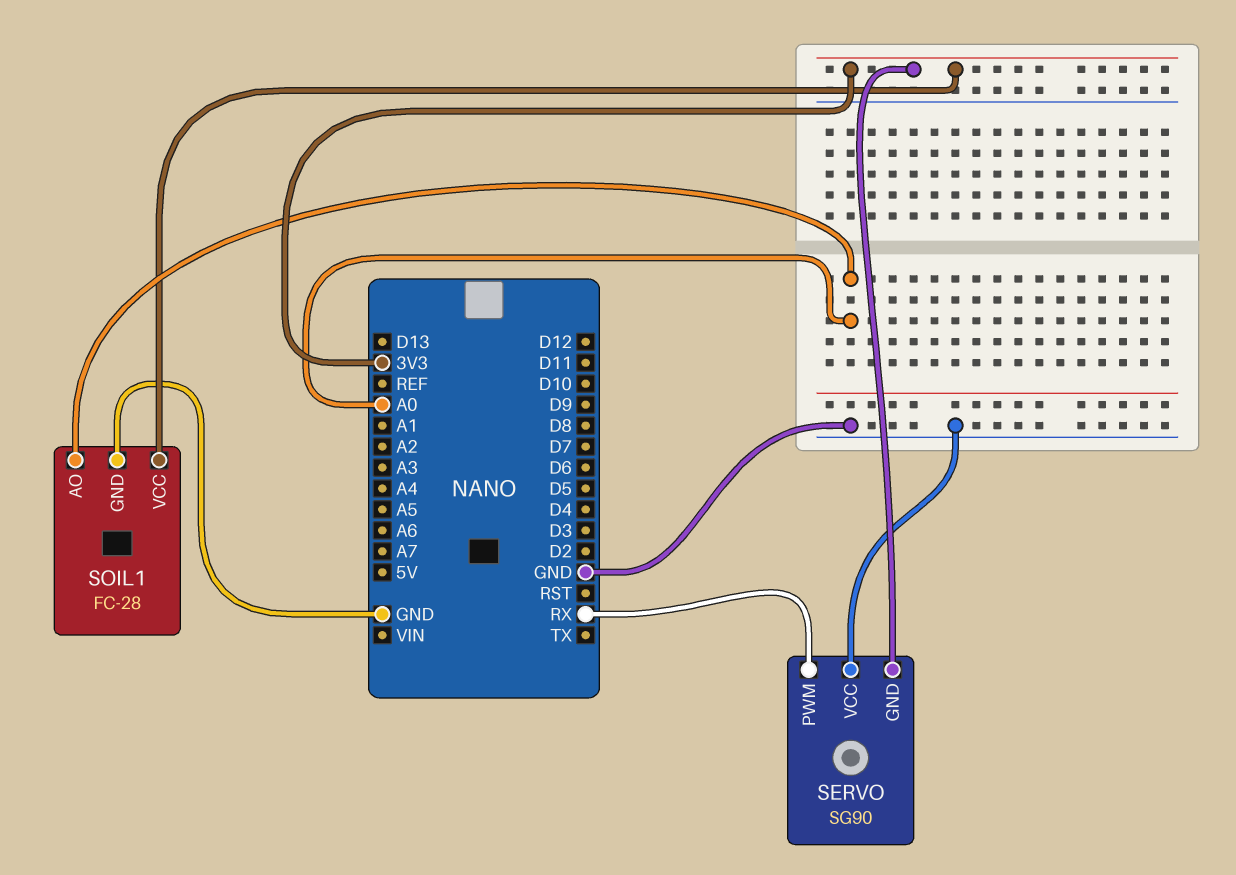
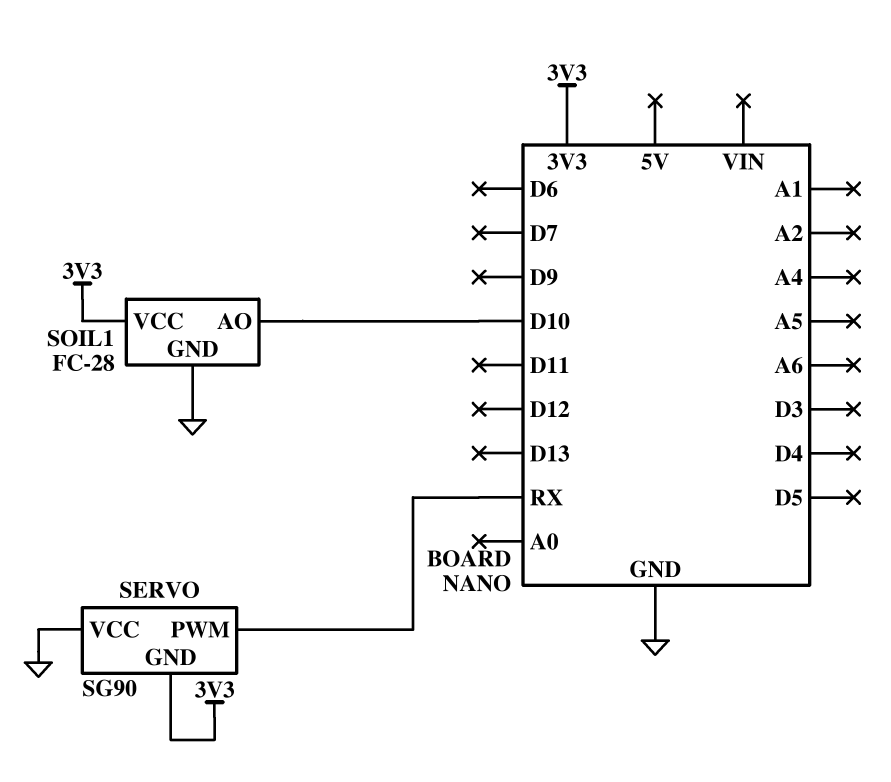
SOIL1 pin AO: A0 -> D10

